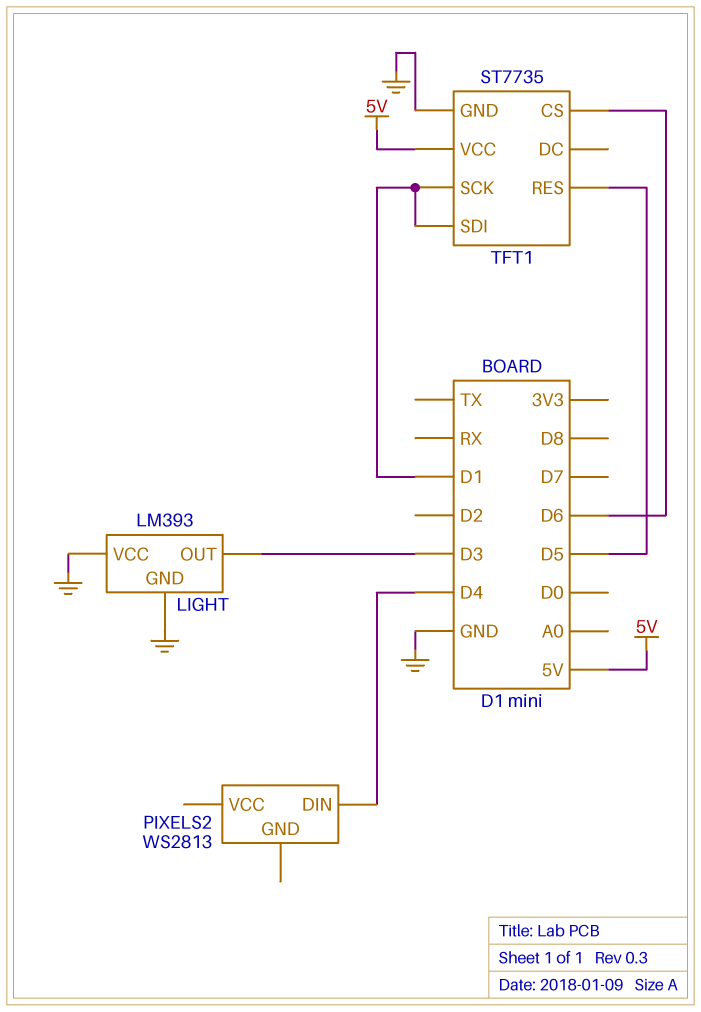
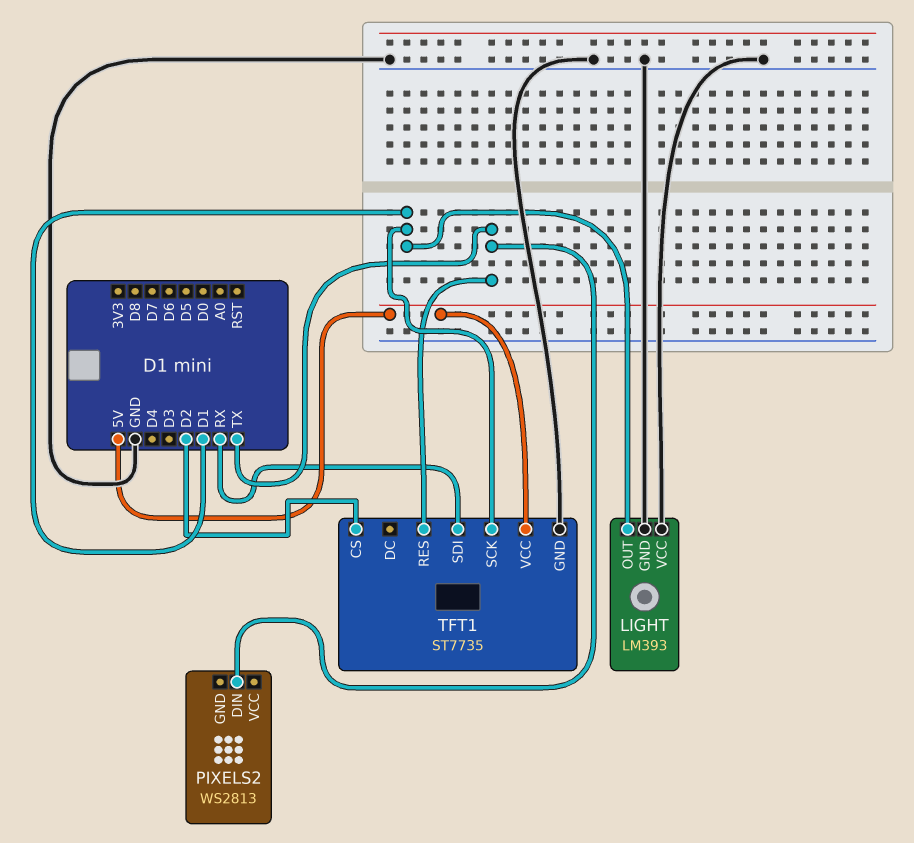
LIGHT pin OUT: D3 -> D1
PIXELS2 pin DIN: D4 -> TX
TFT1 pin CS: D6 -> D2
TFT1 pin RES: D5 -> TX
TFT1 pin SDI: D1 -> RX

